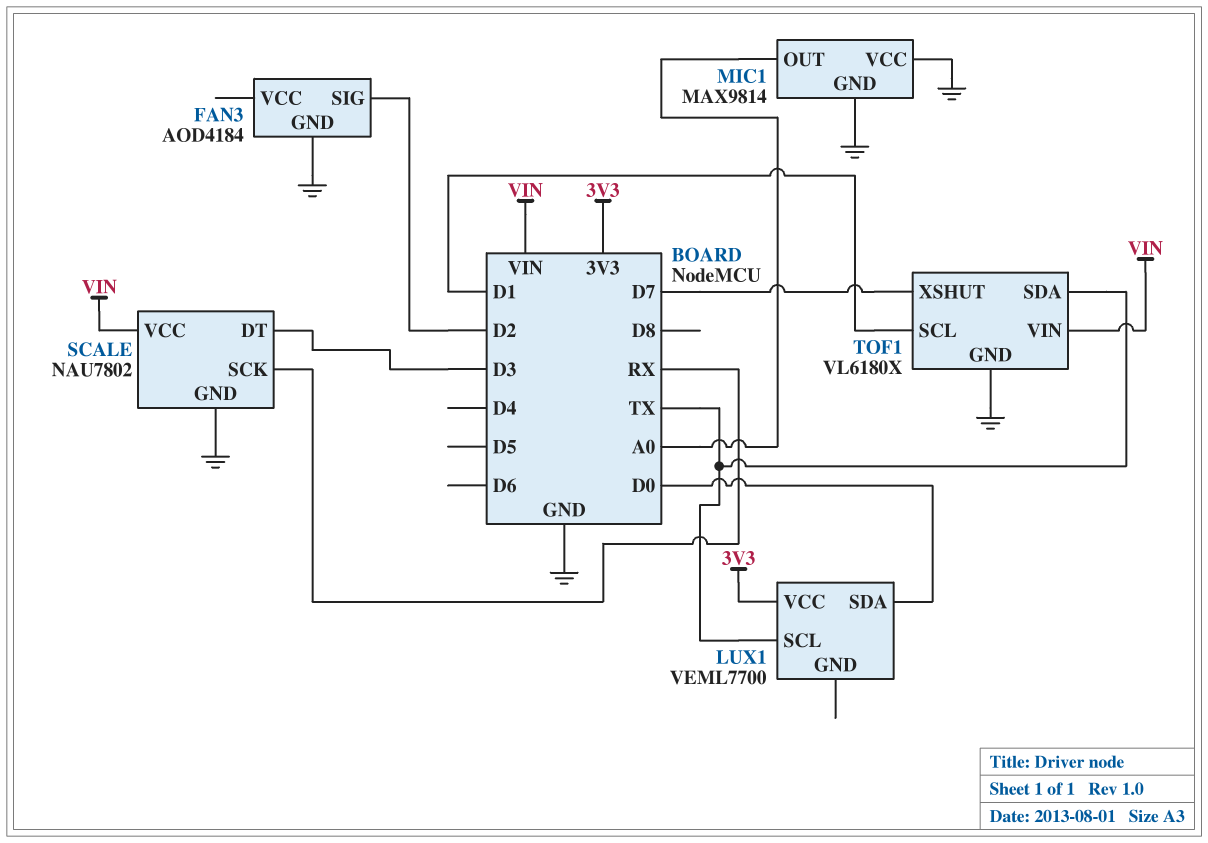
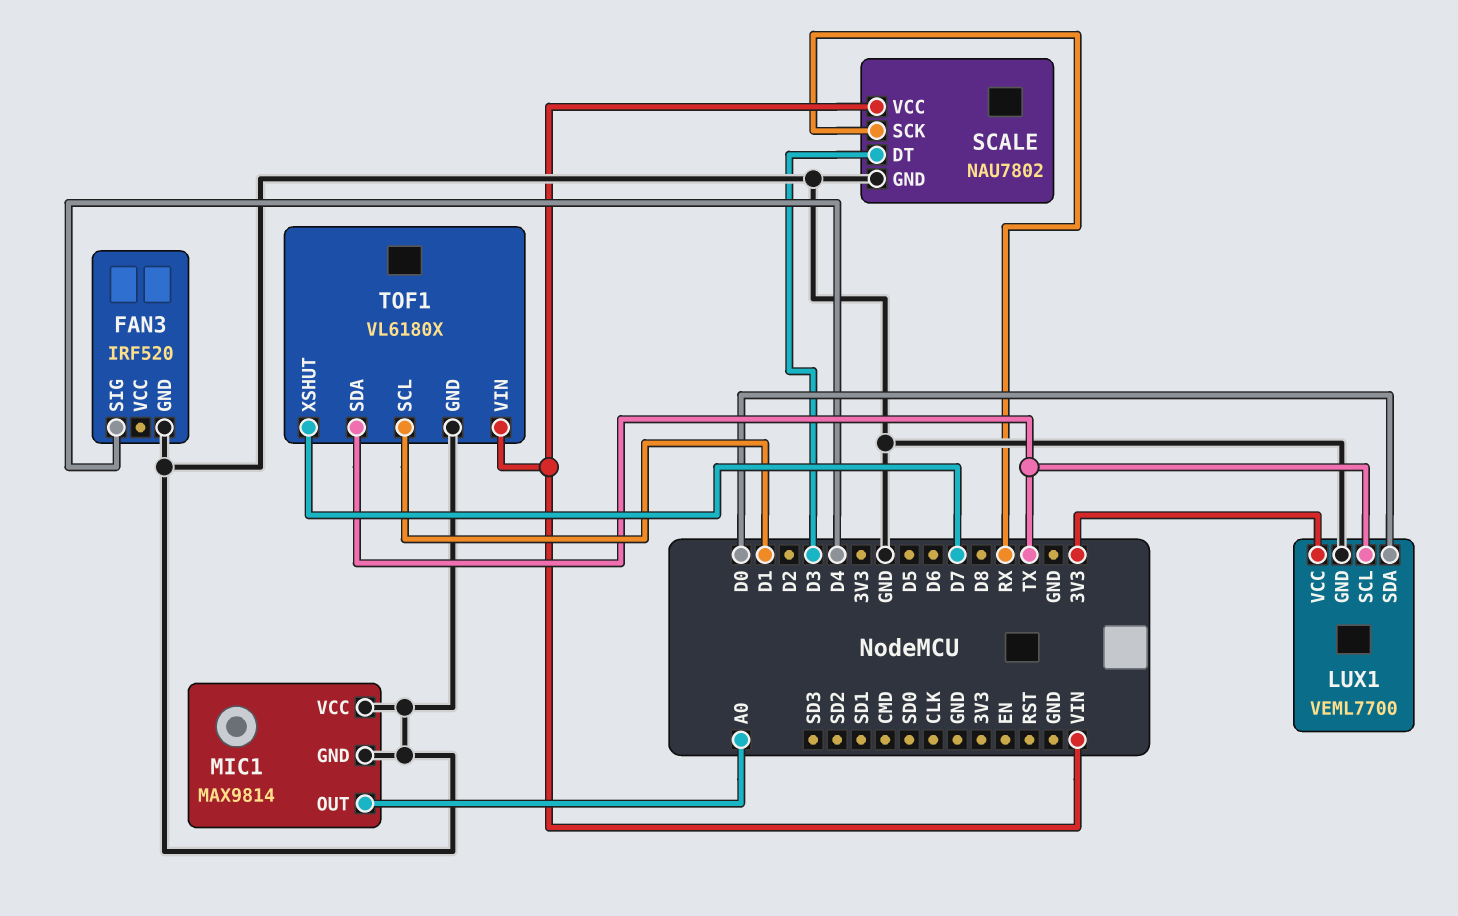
FAN3: AOD4184 -> IRF520
FAN3 pin SIG: D2 -> D4
LUX1 pin GND: none -> GND

